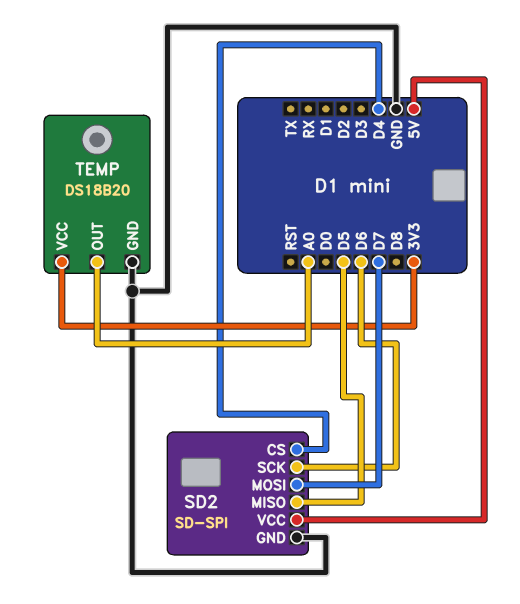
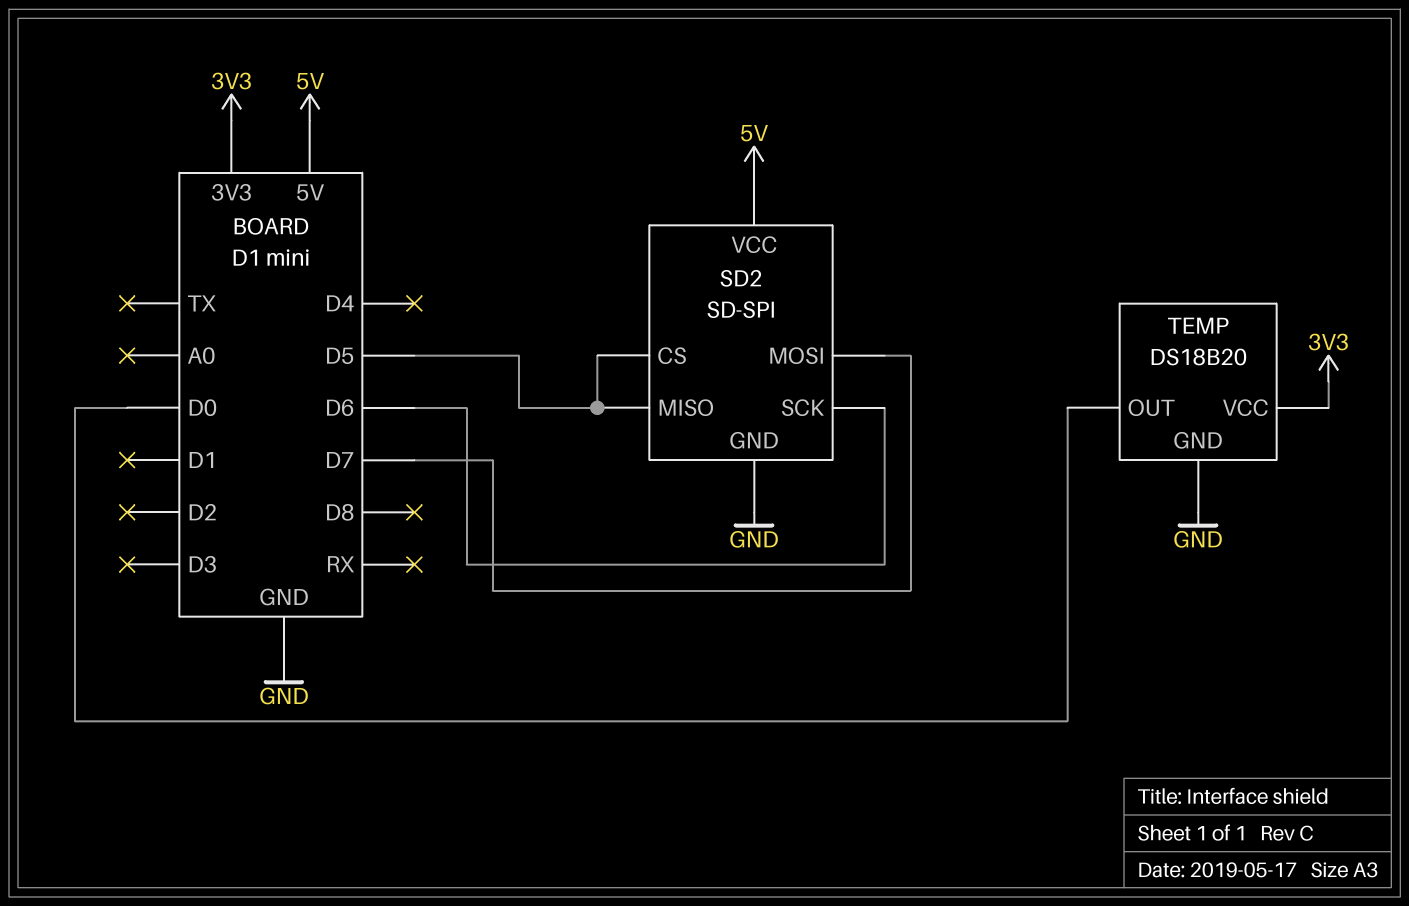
SD2 pin CS: D4 -> D5
TEMP pin OUT: A0 -> D0

